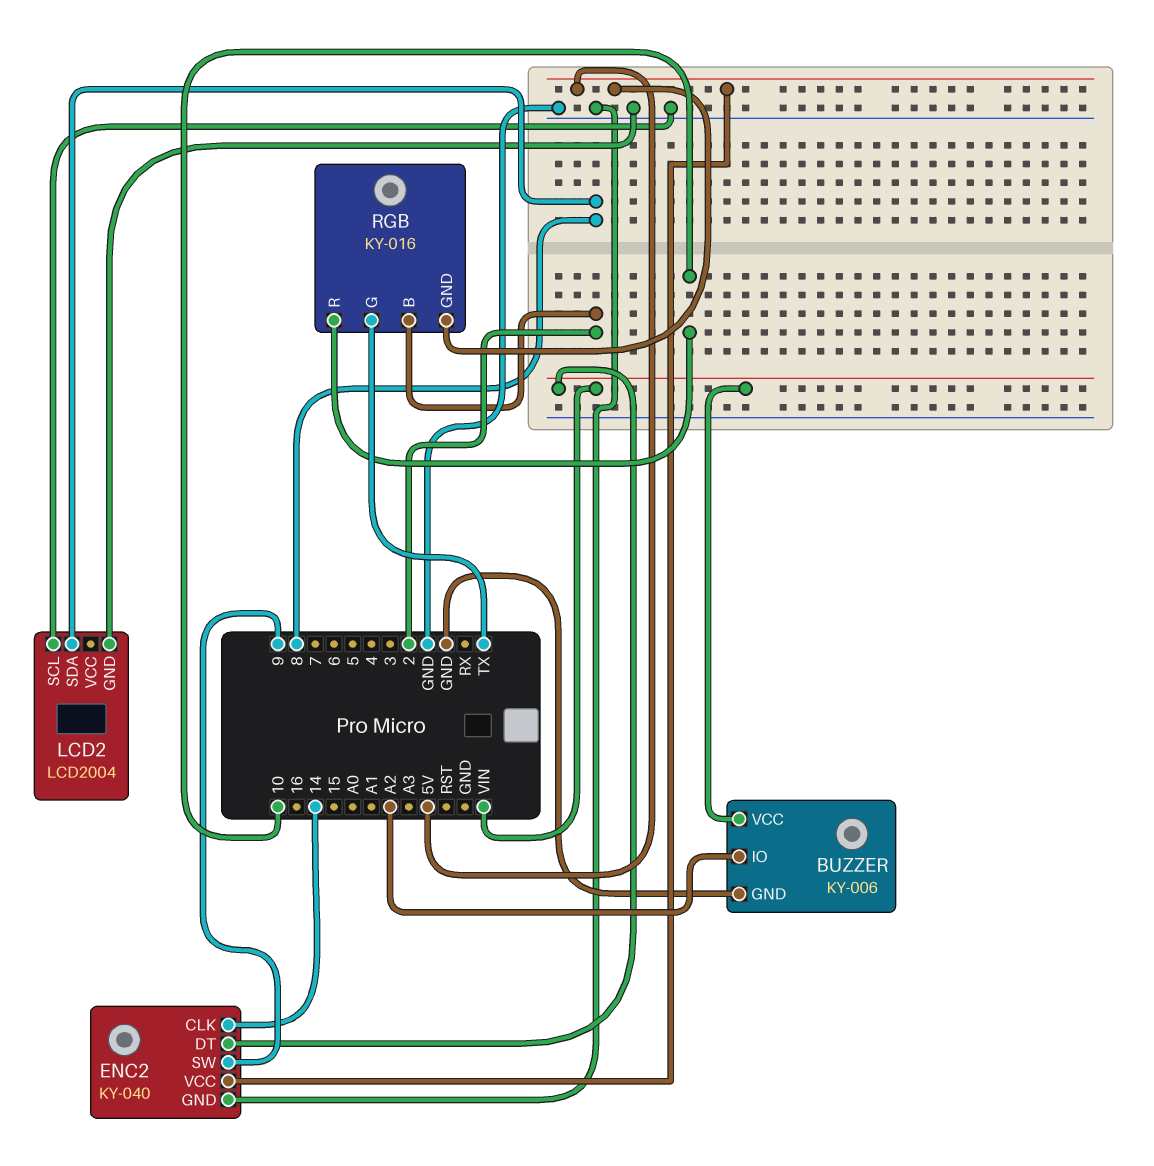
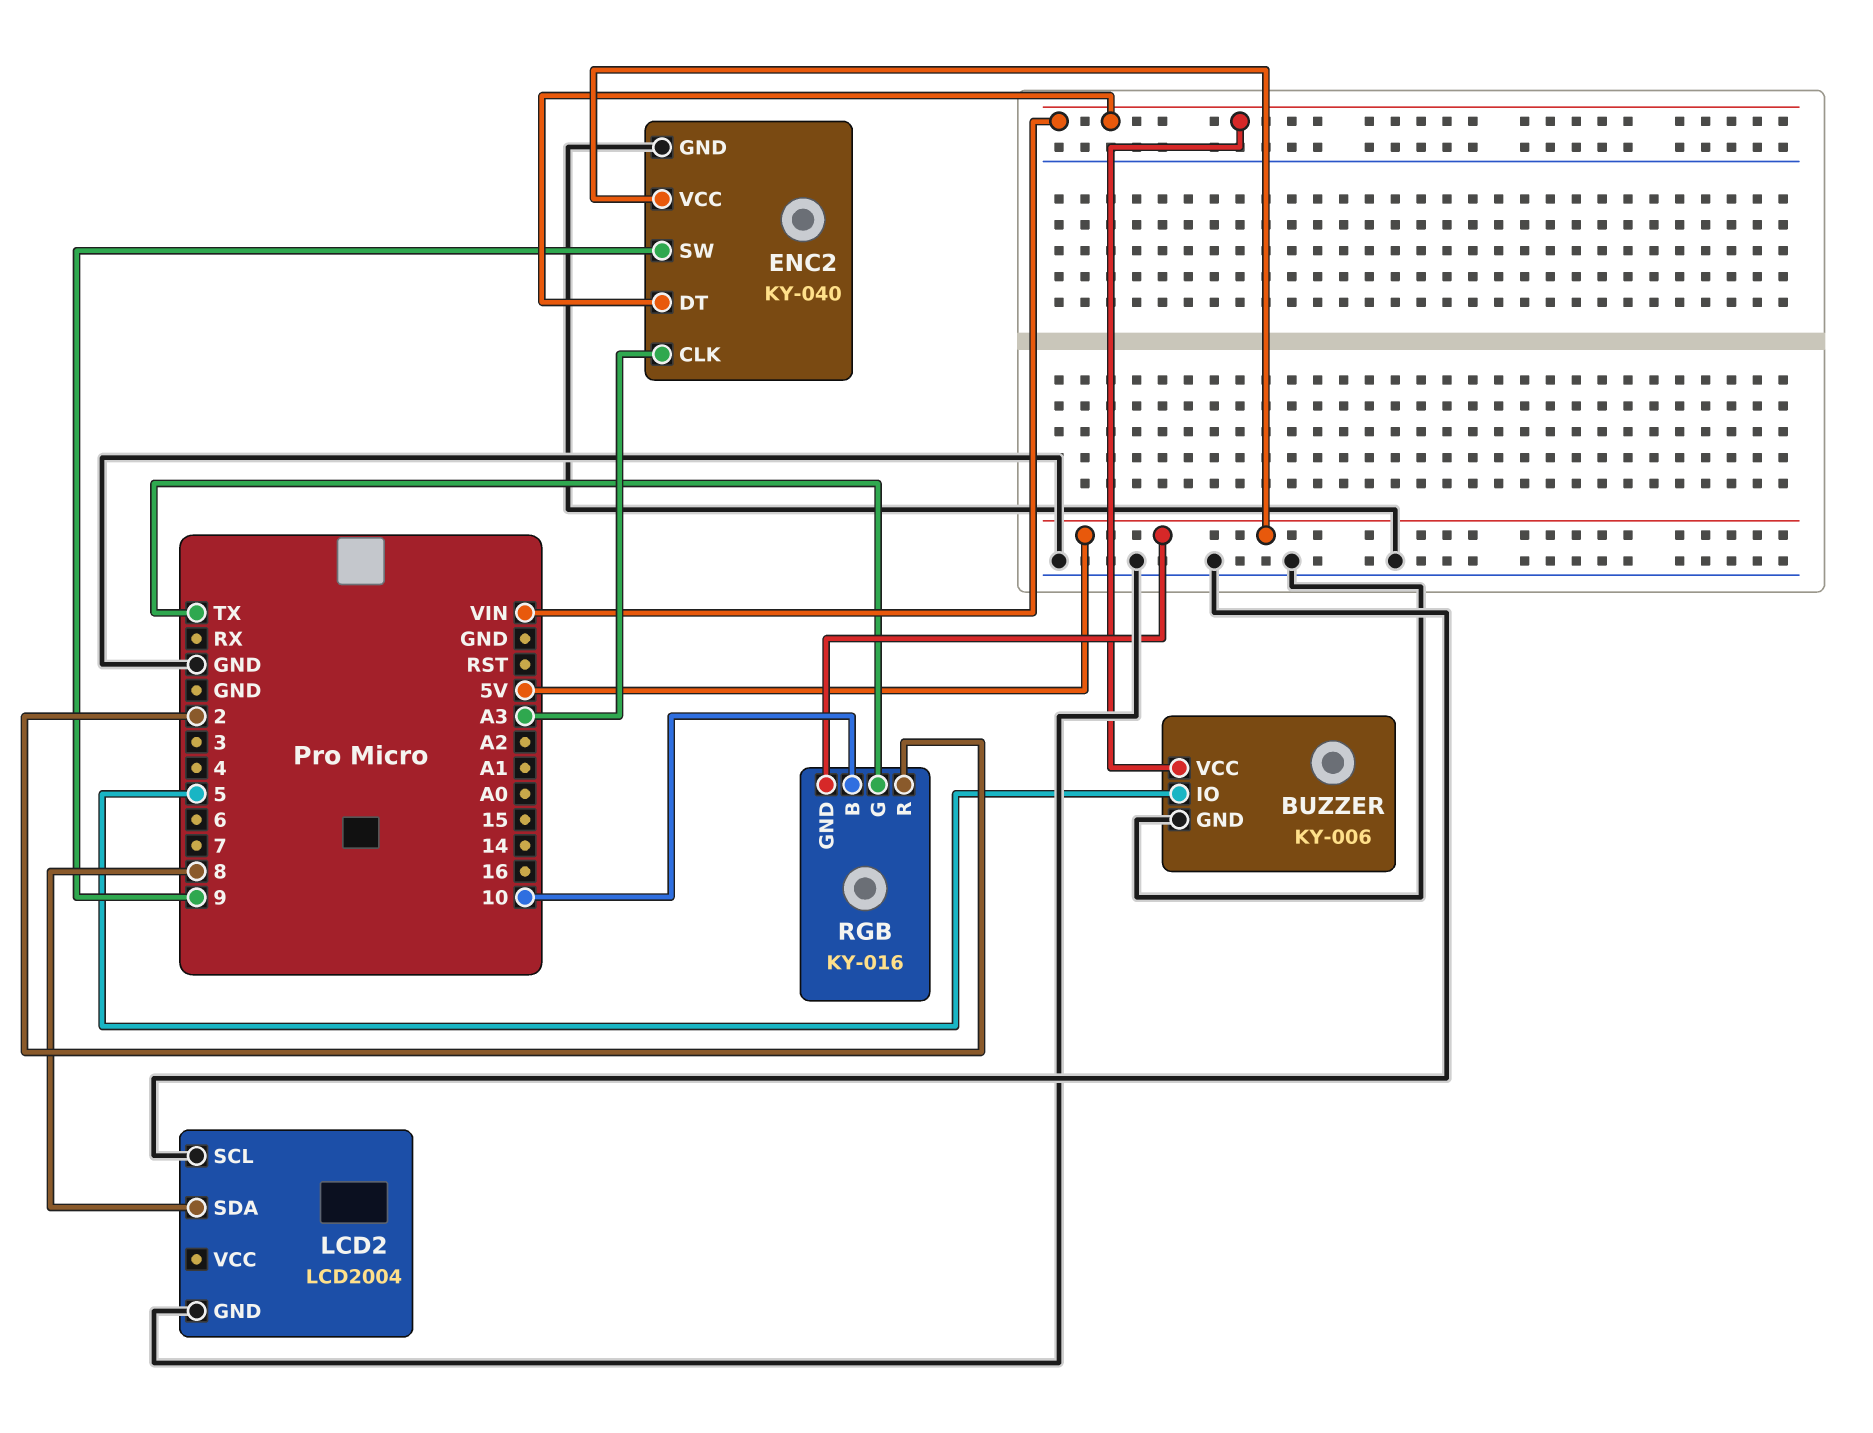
BUZZER pin IO: A2 -> 5
ENC2 pin CLK: 14 -> A3
RGB pin B: 2 -> 10
RGB pin R: 10 -> 2

